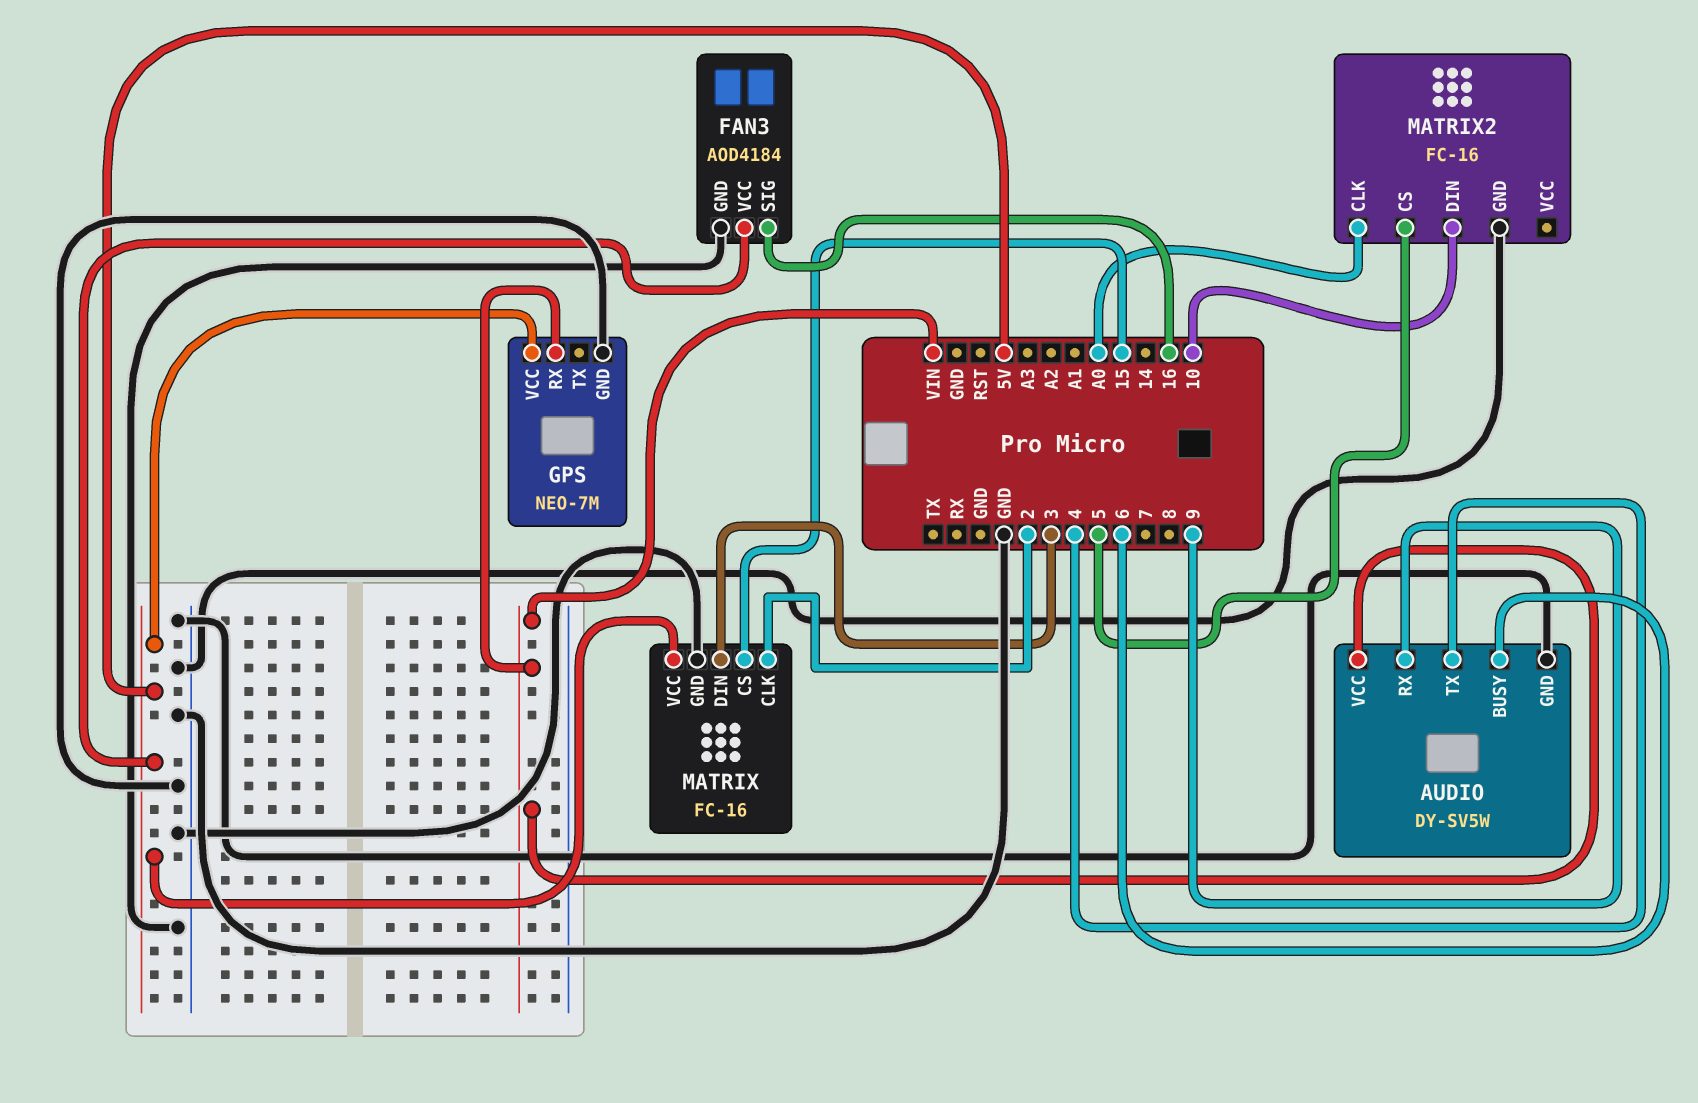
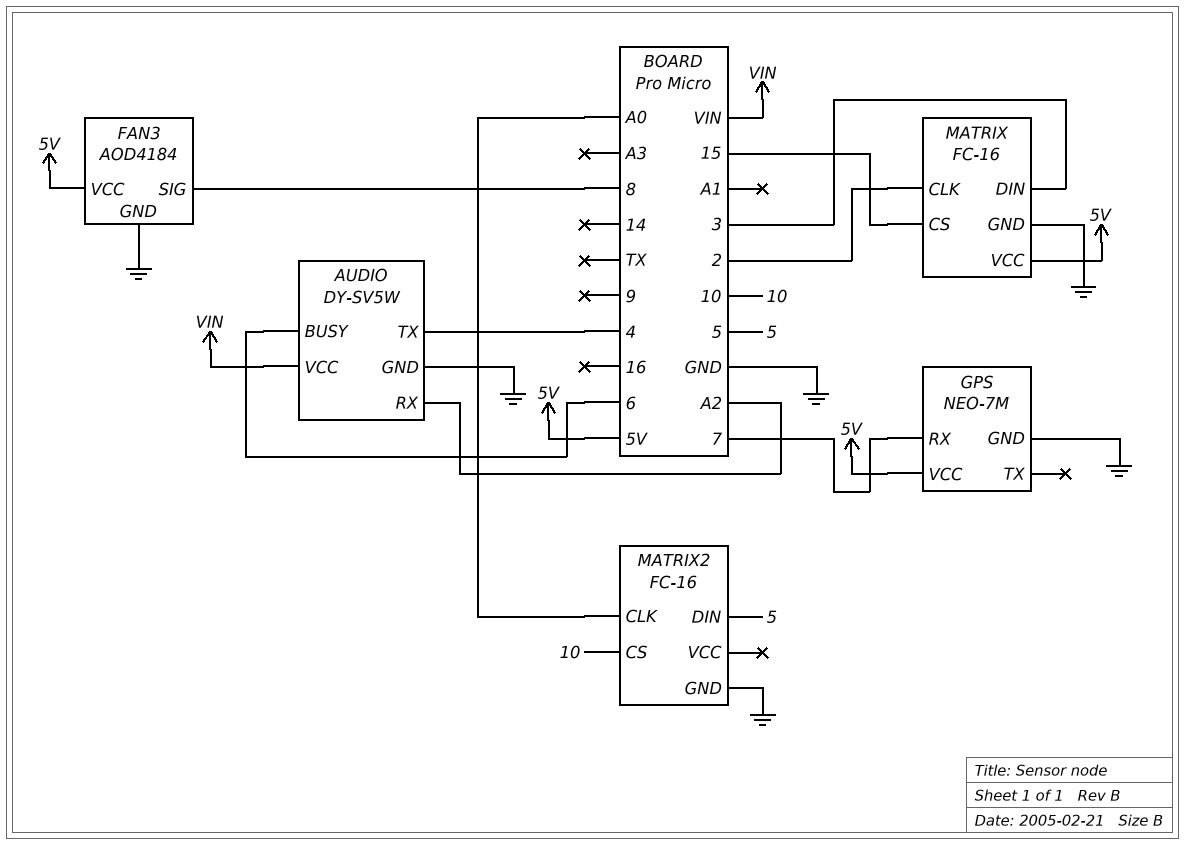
AUDIO pin RX: 9 -> A2
FAN3 pin SIG: 16 -> 8
GPS pin RX: VIN -> 7
MATRIX2 pin CS: 5 -> 10
MATRIX2 pin DIN: 10 -> 5

